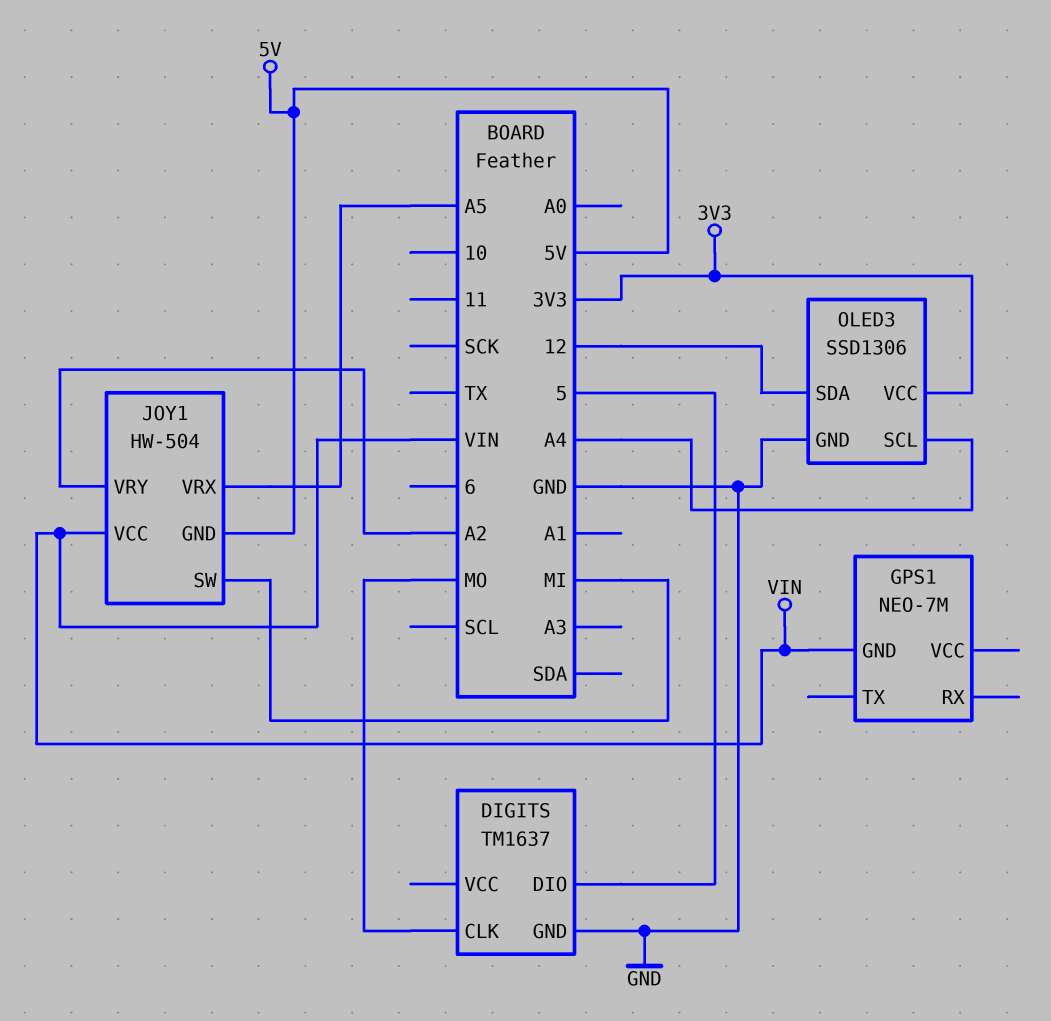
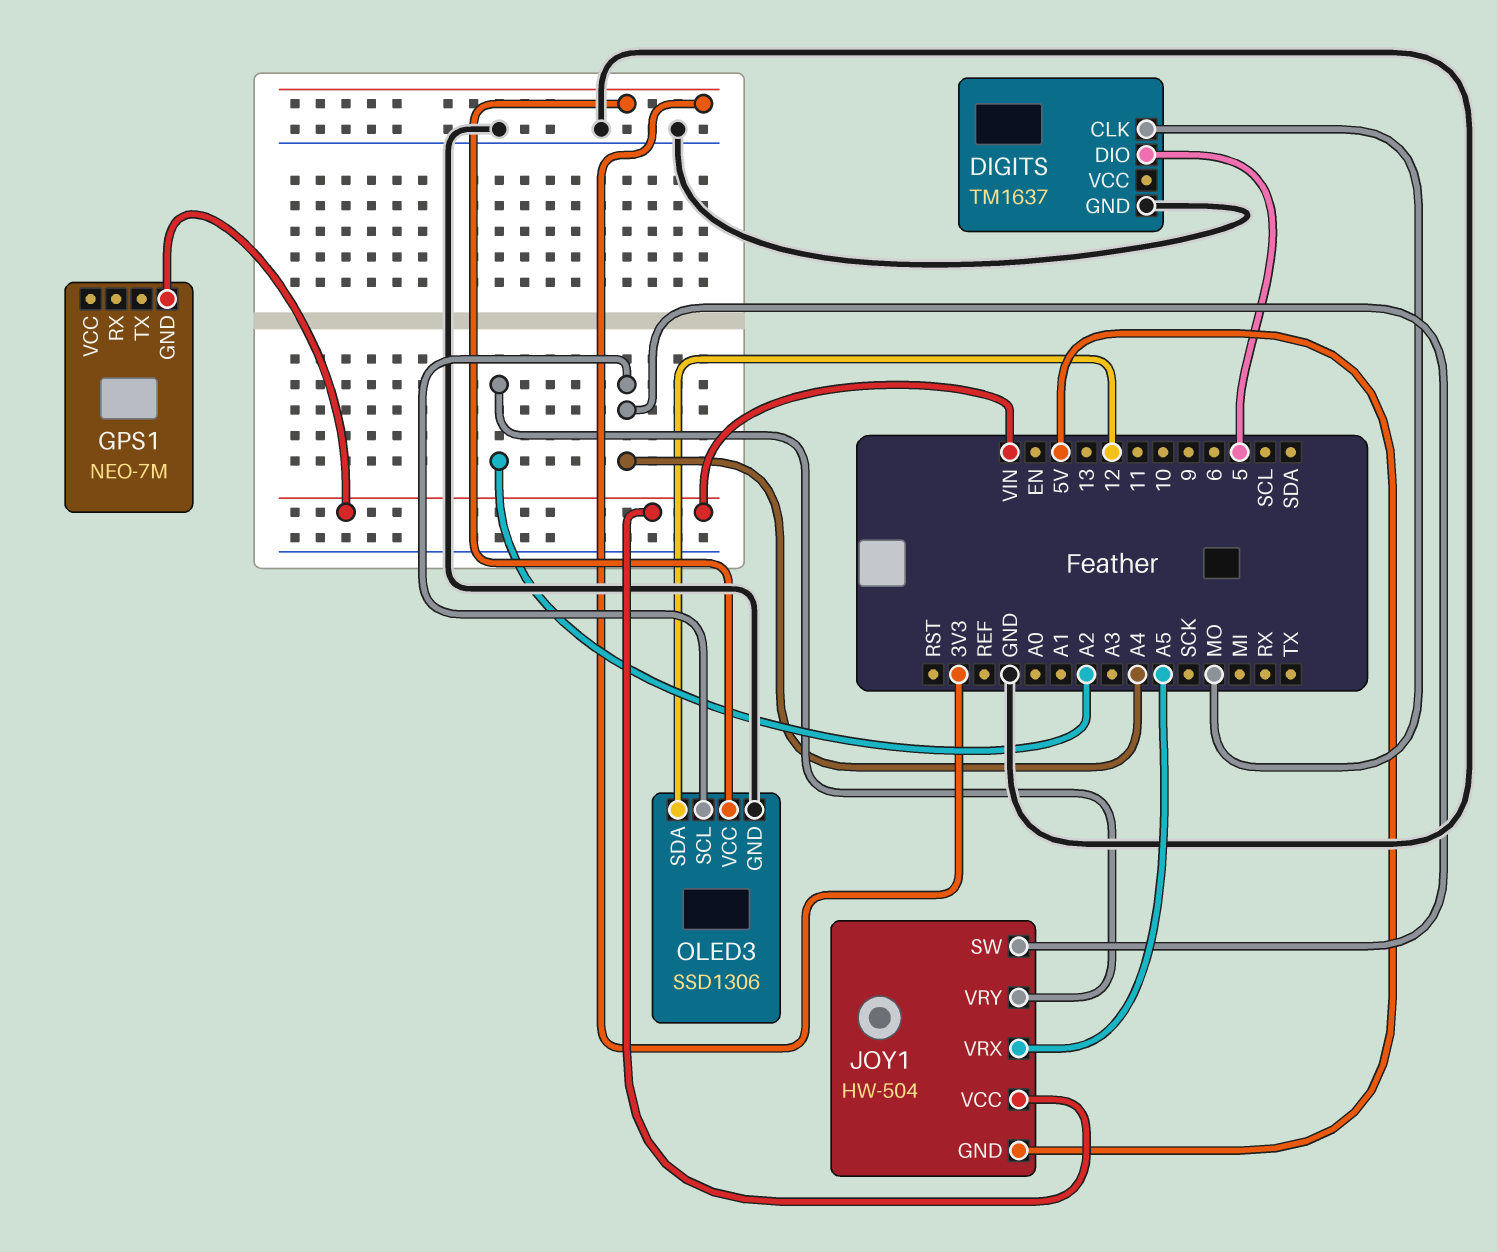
JOY1 pin SW: MI -> A4

